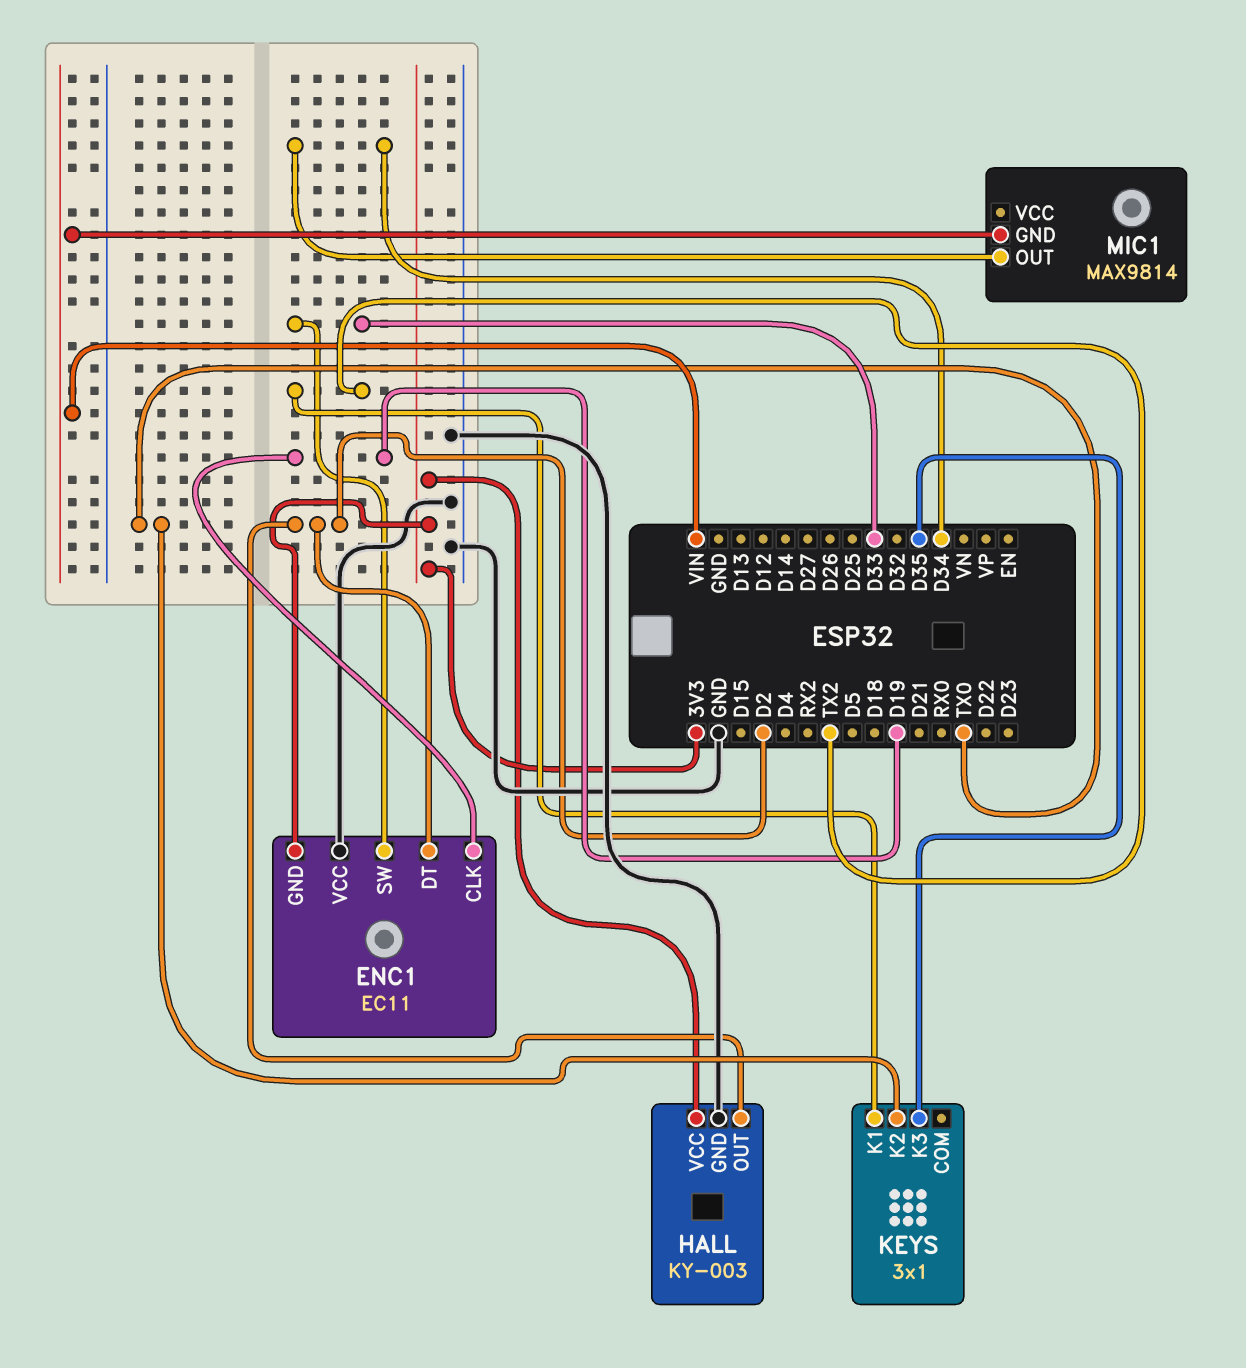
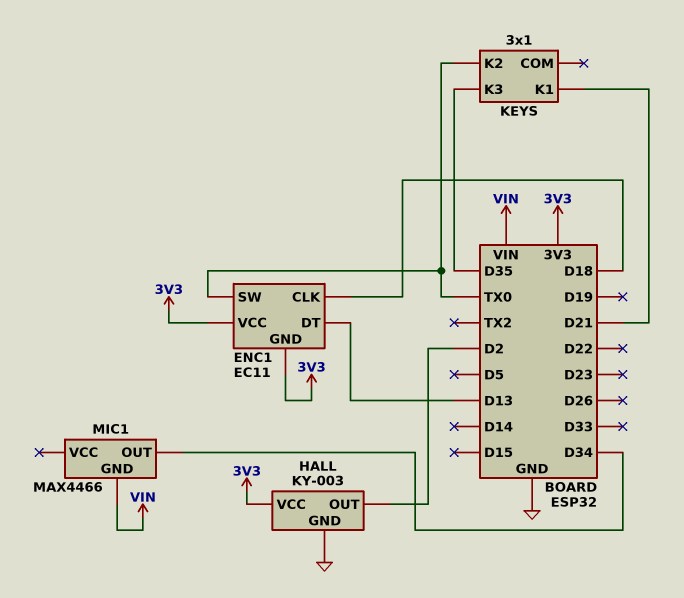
ENC1 pin CLK: D19 -> D18
ENC1 pin DT: D2 -> D13
ENC1 pin SW: D33 -> TX0
ENC1 pin VCC: GND -> 3V3
KEYS pin K1: TX2 -> D21
MIC1: MAX9814 -> MAX4466

